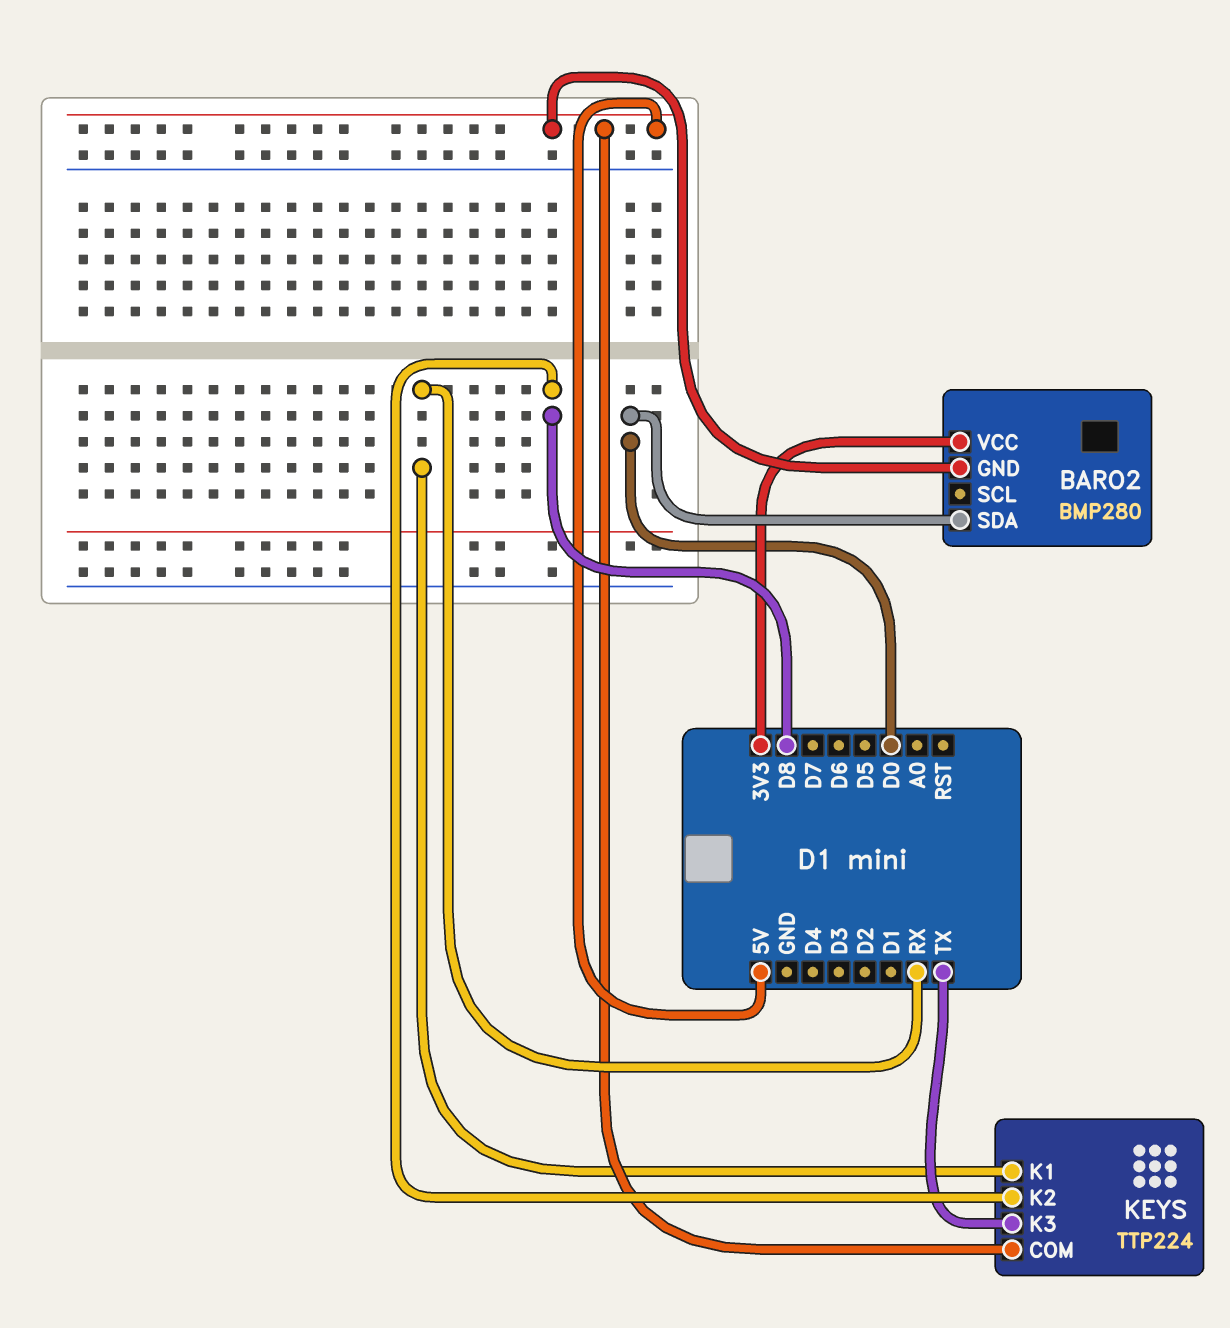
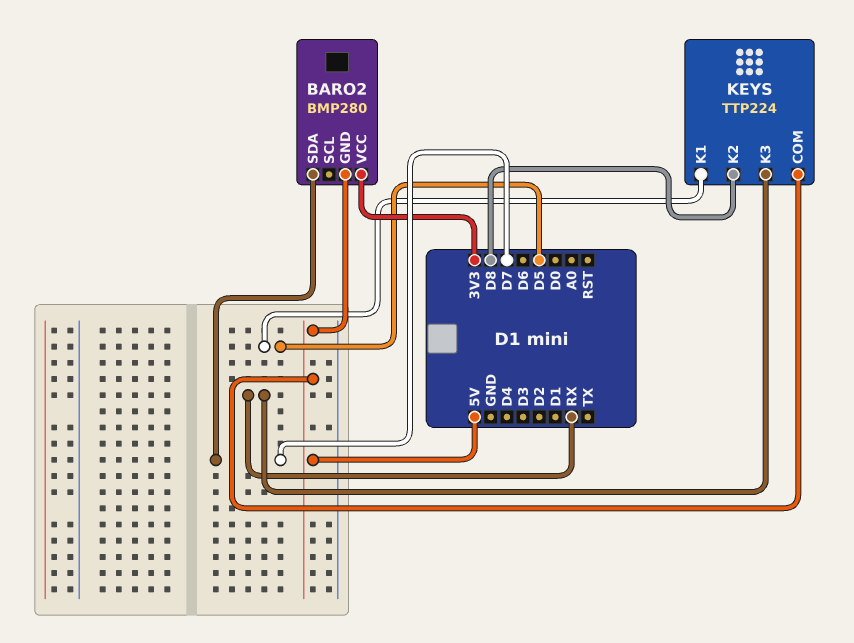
BARO2 pin SDA: D0 -> D7
KEYS pin K1: RX -> D5
KEYS pin K3: TX -> RX

